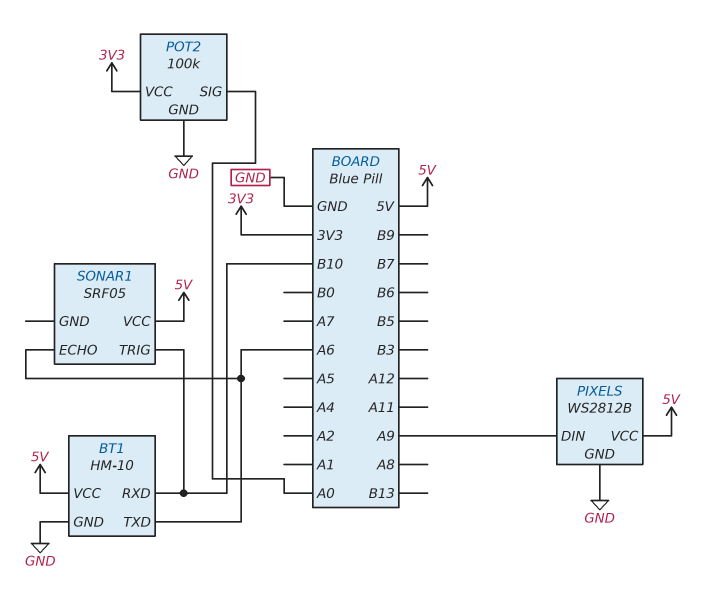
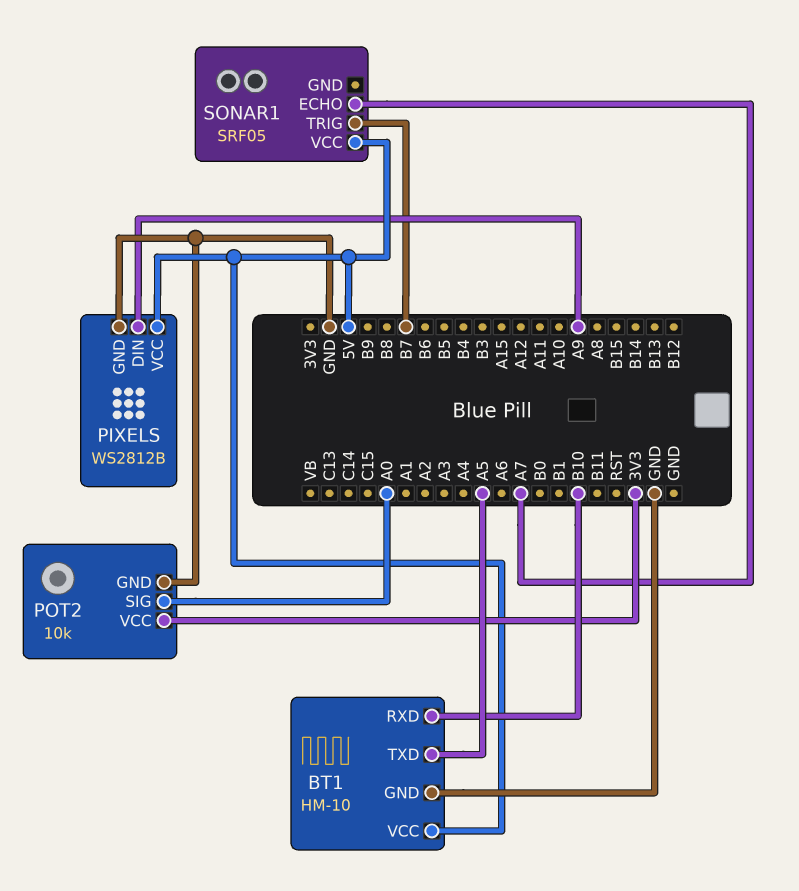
BT1 pin TXD: A6 -> A5
POT2: 100k -> 10k
SONAR1 pin ECHO: A6 -> A7
SONAR1 pin TRIG: B10 -> B7

